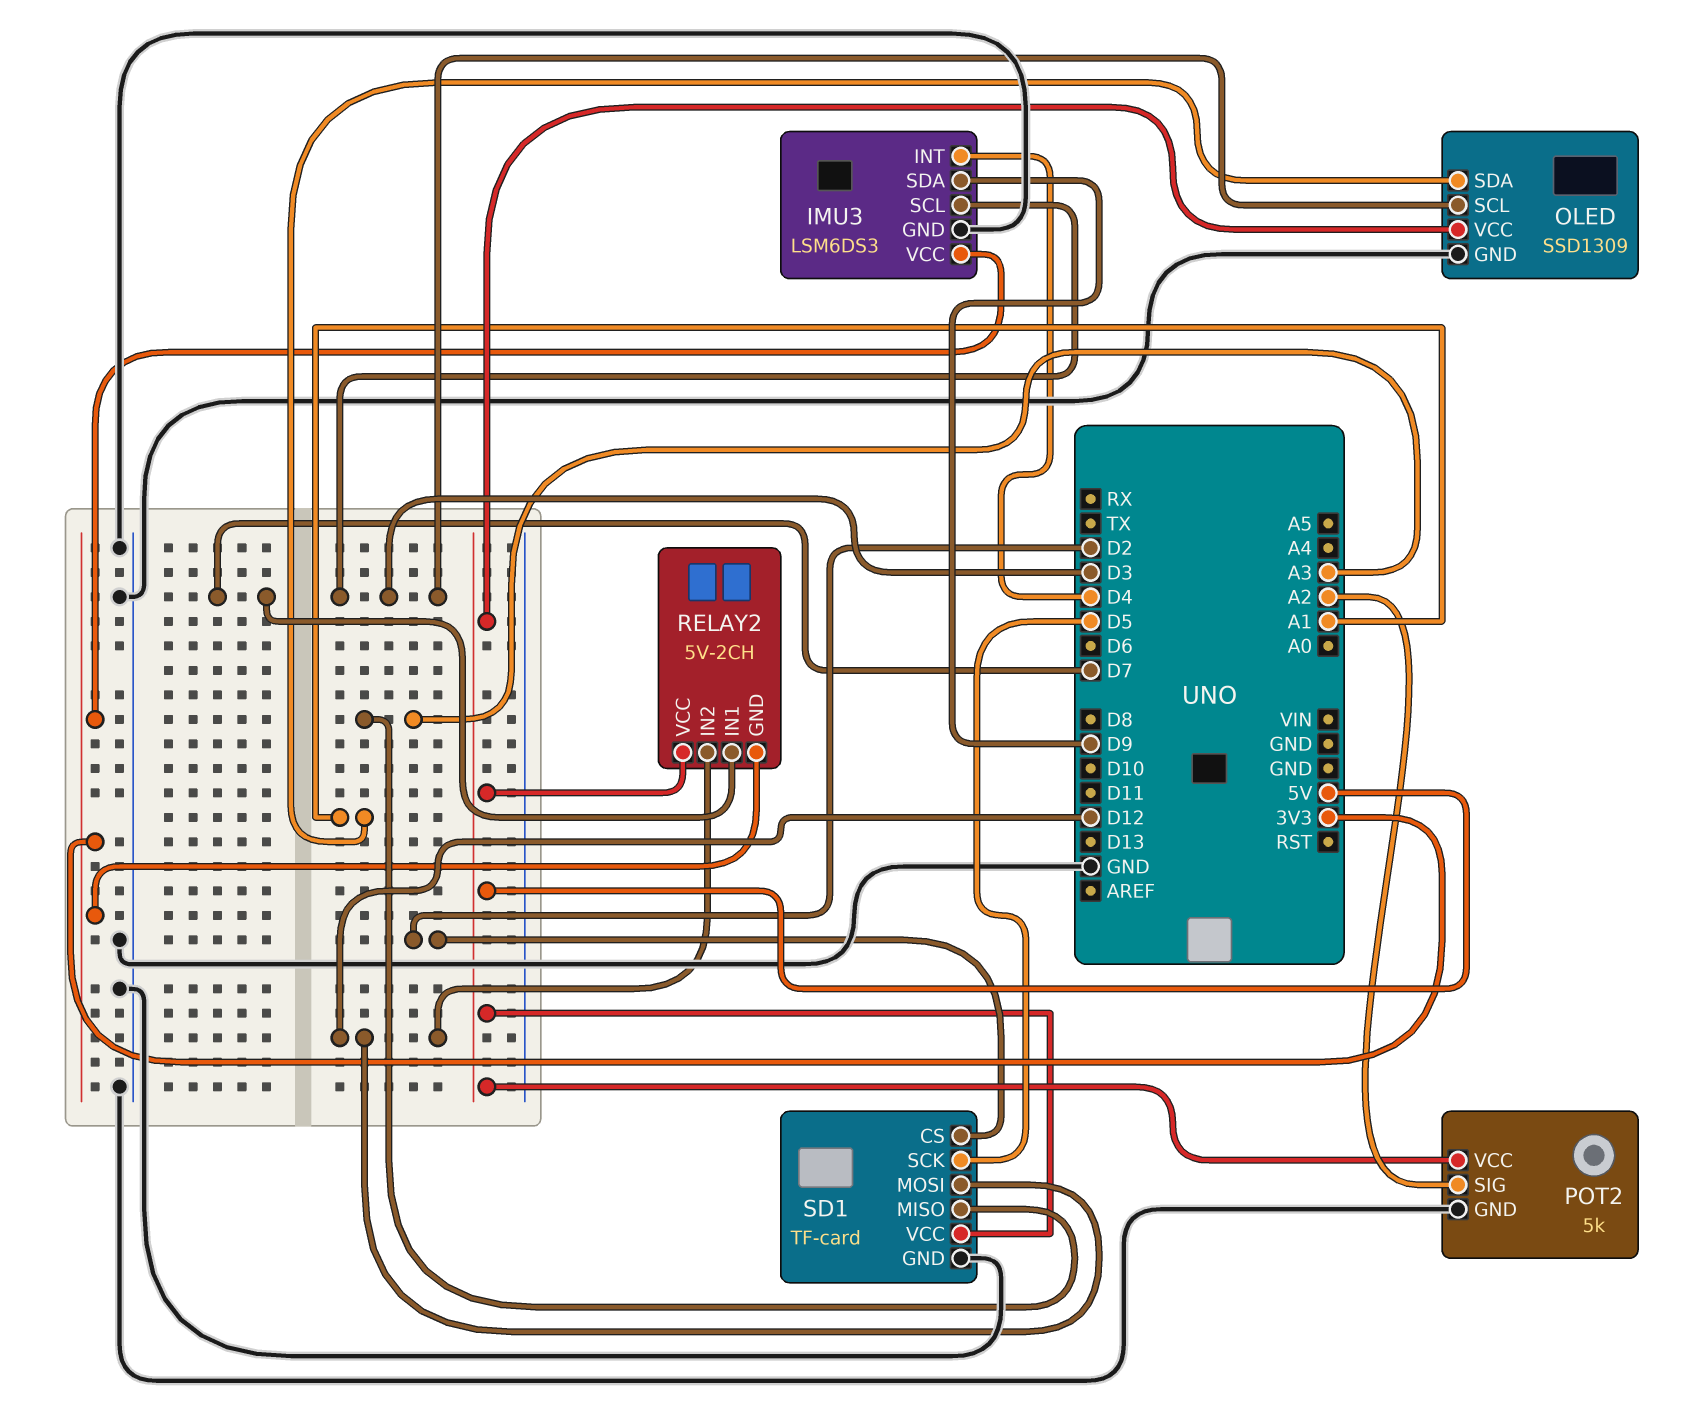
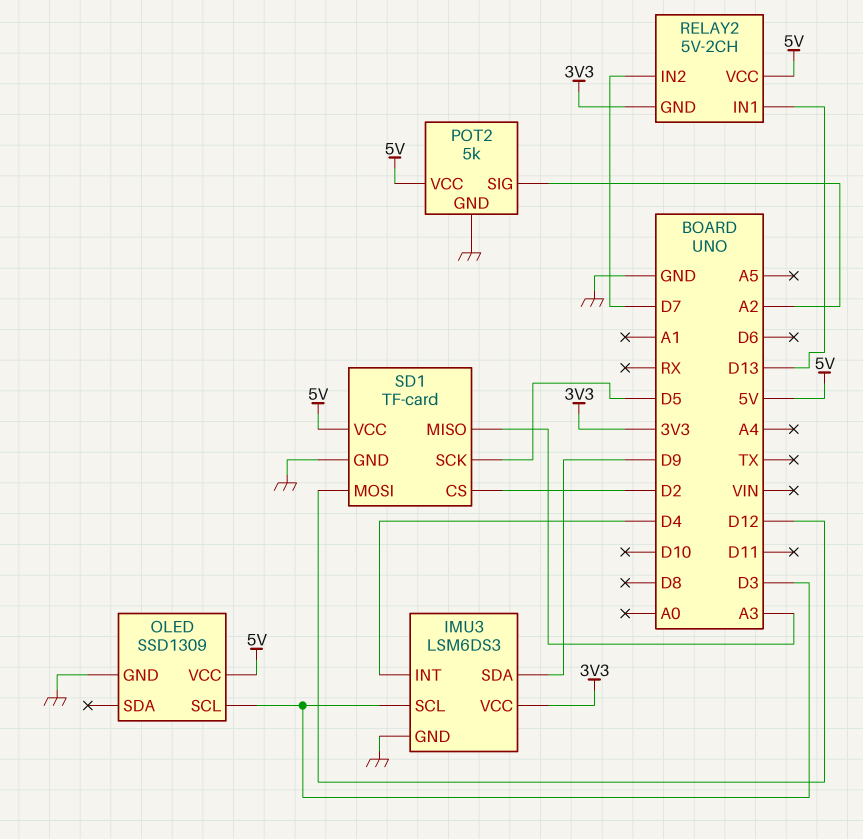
OLED pin SDA: A1 -> none
RELAY2 pin IN1: D7 -> D13
RELAY2 pin IN2: D12 -> D7

